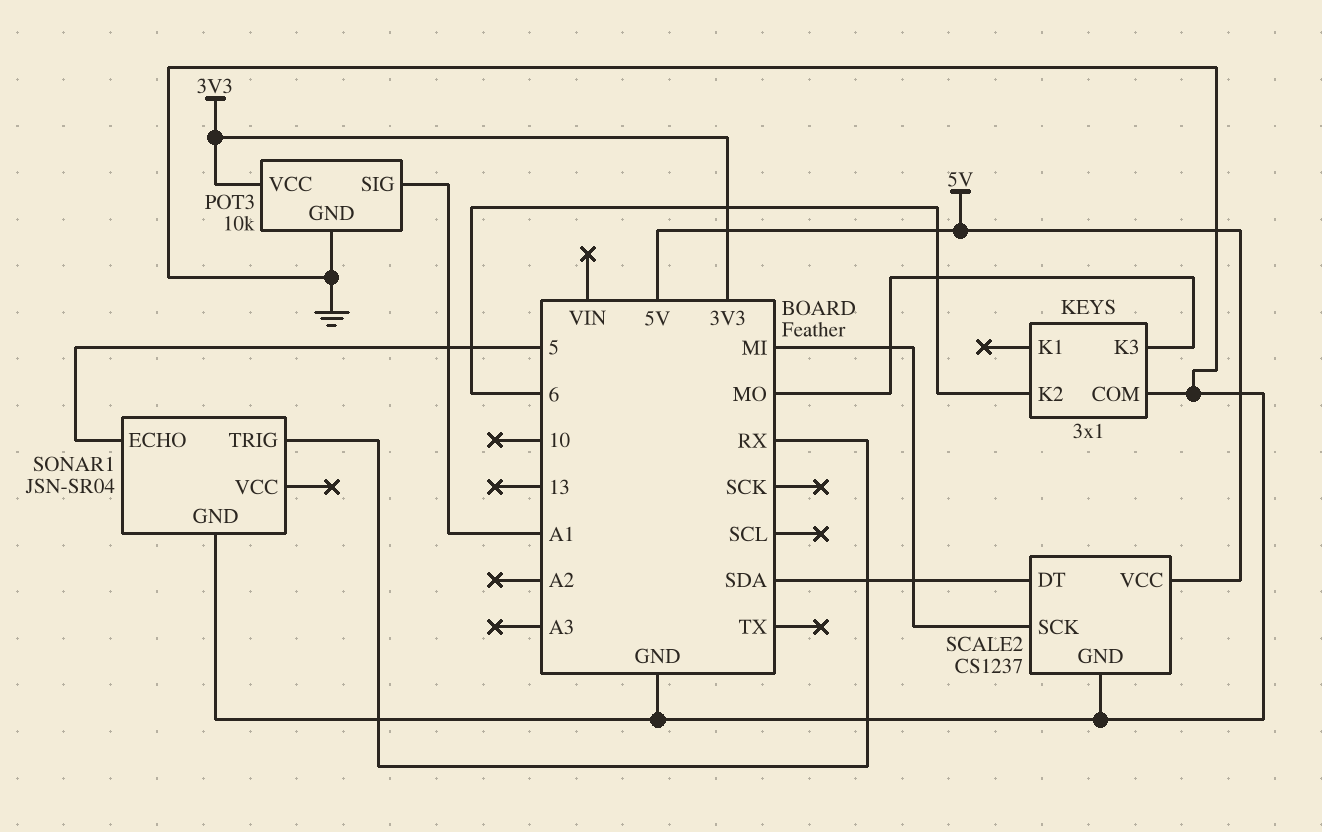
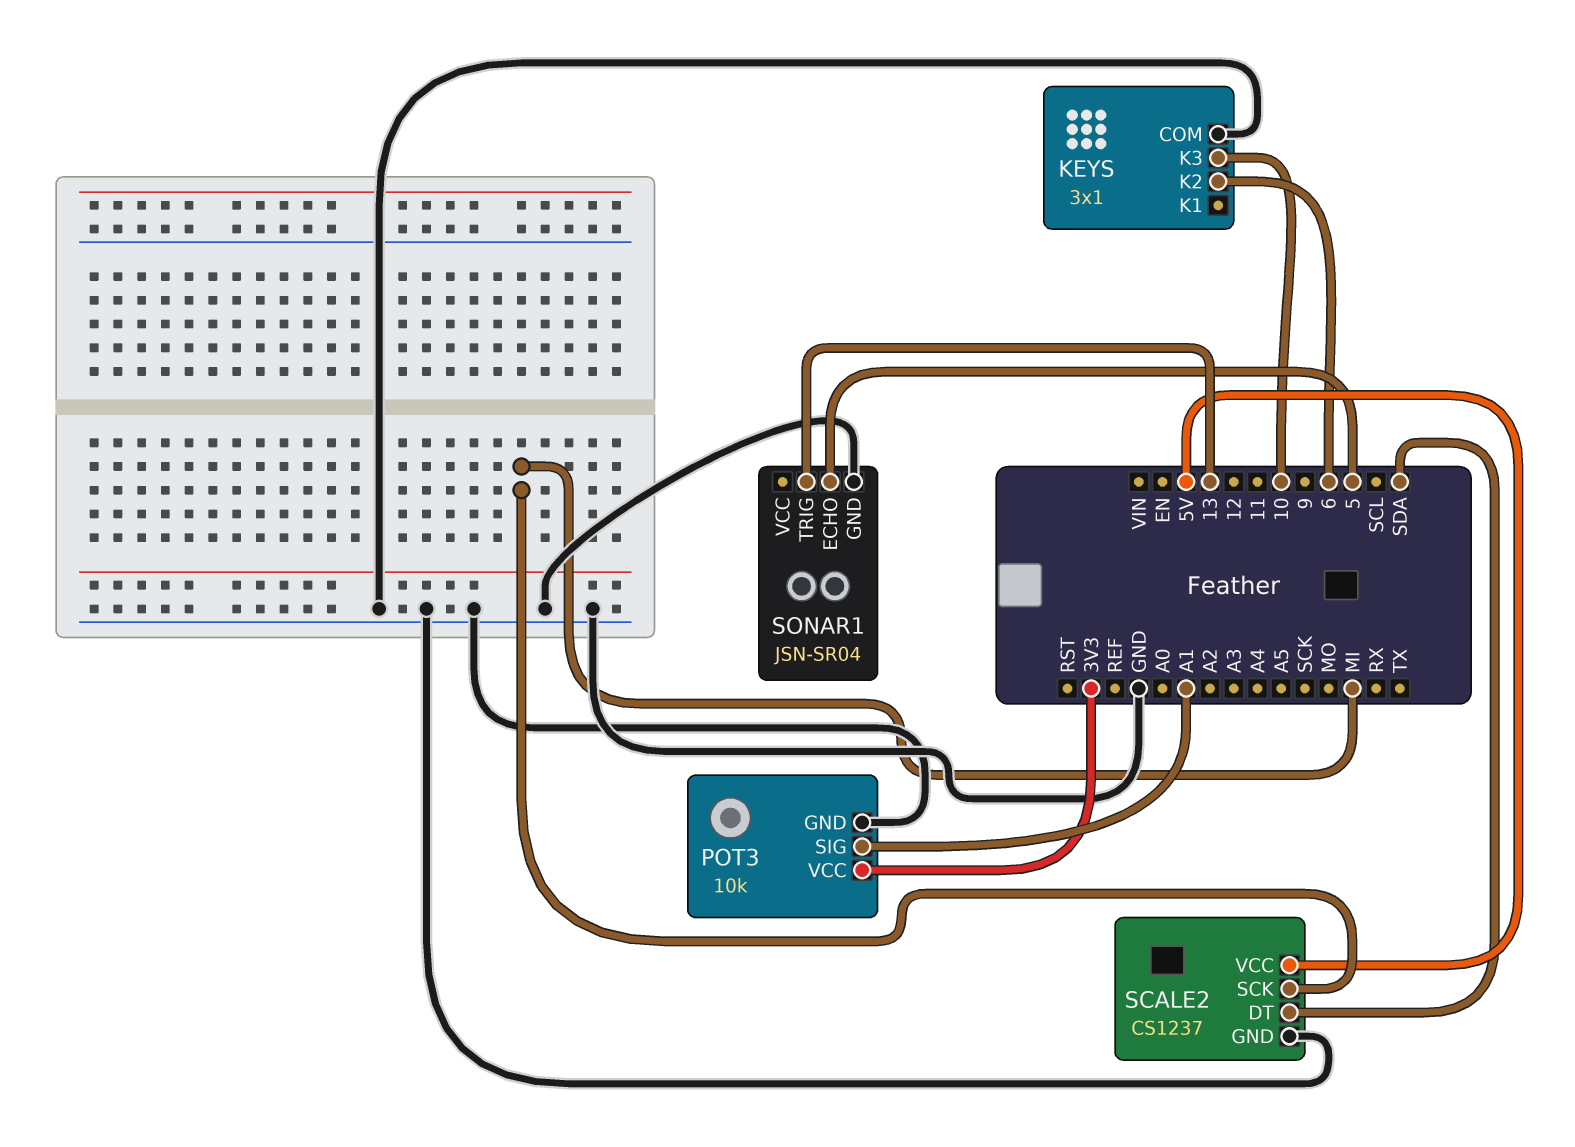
KEYS pin K3: MO -> 10
SONAR1 pin TRIG: RX -> 13

